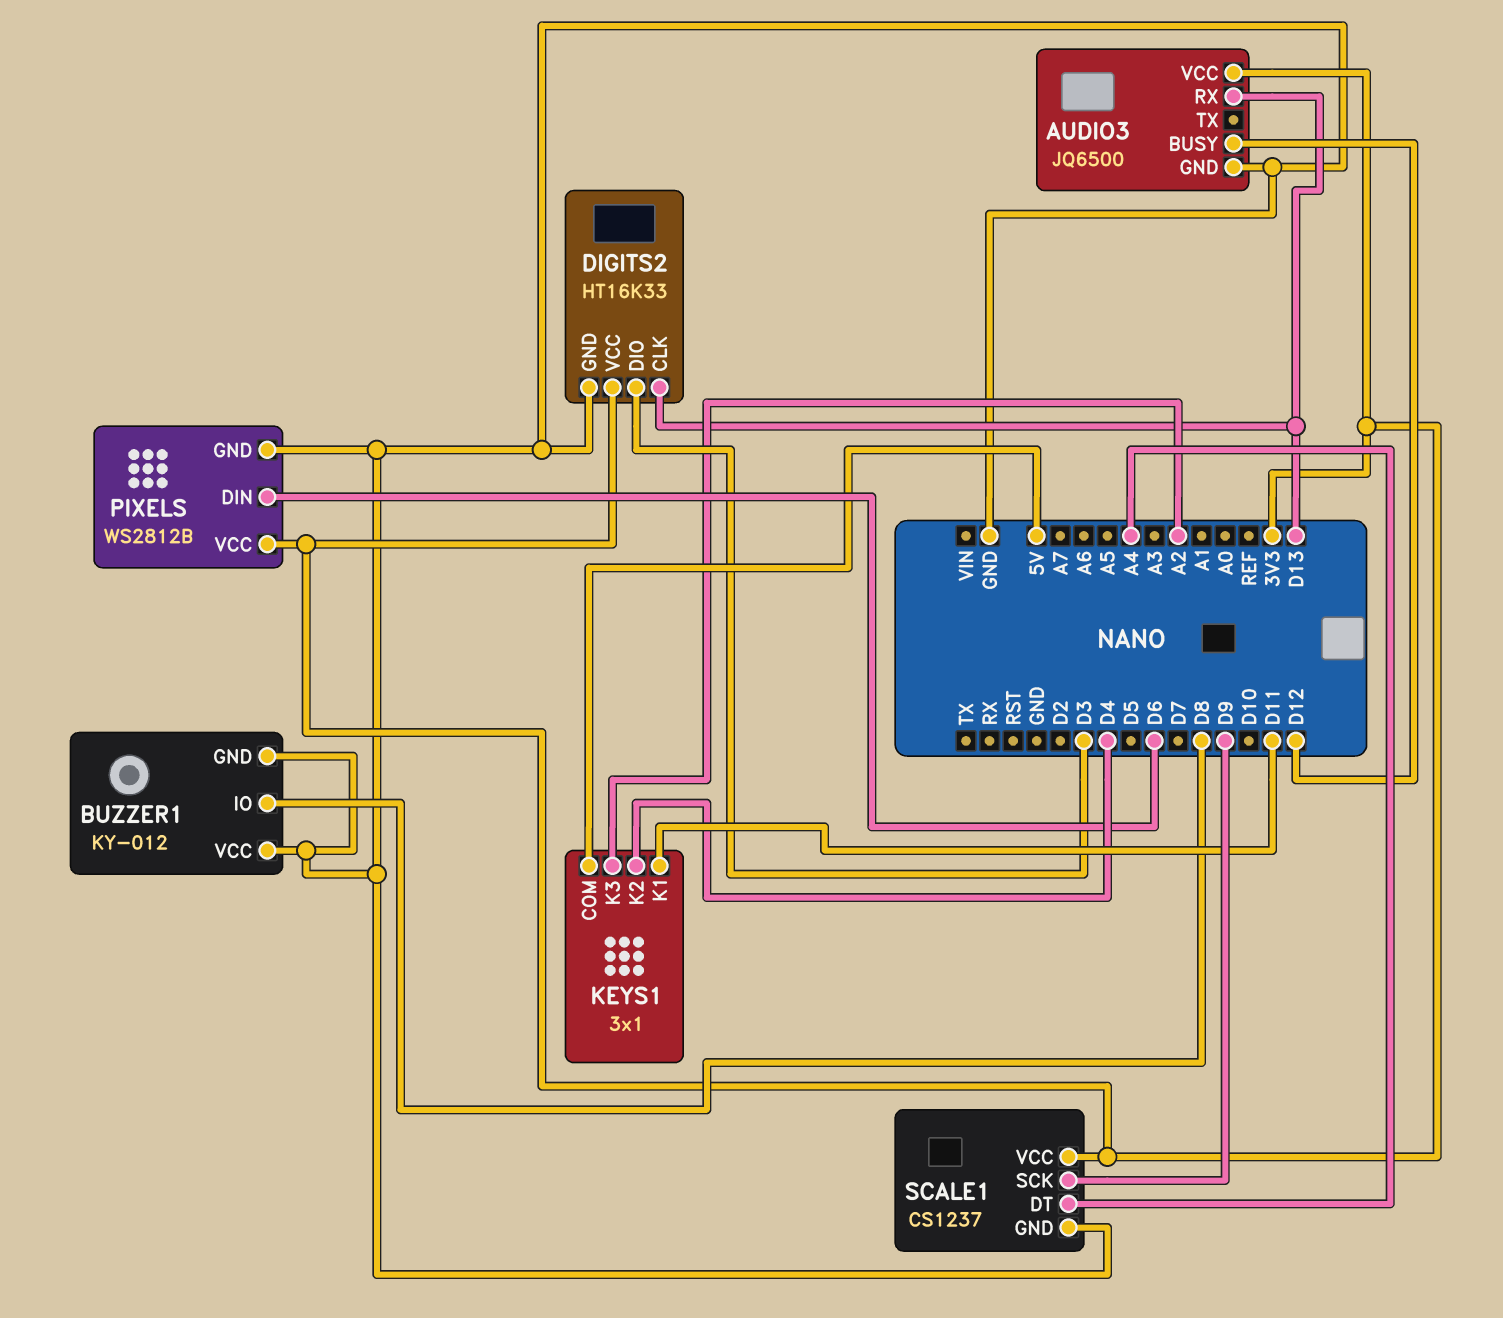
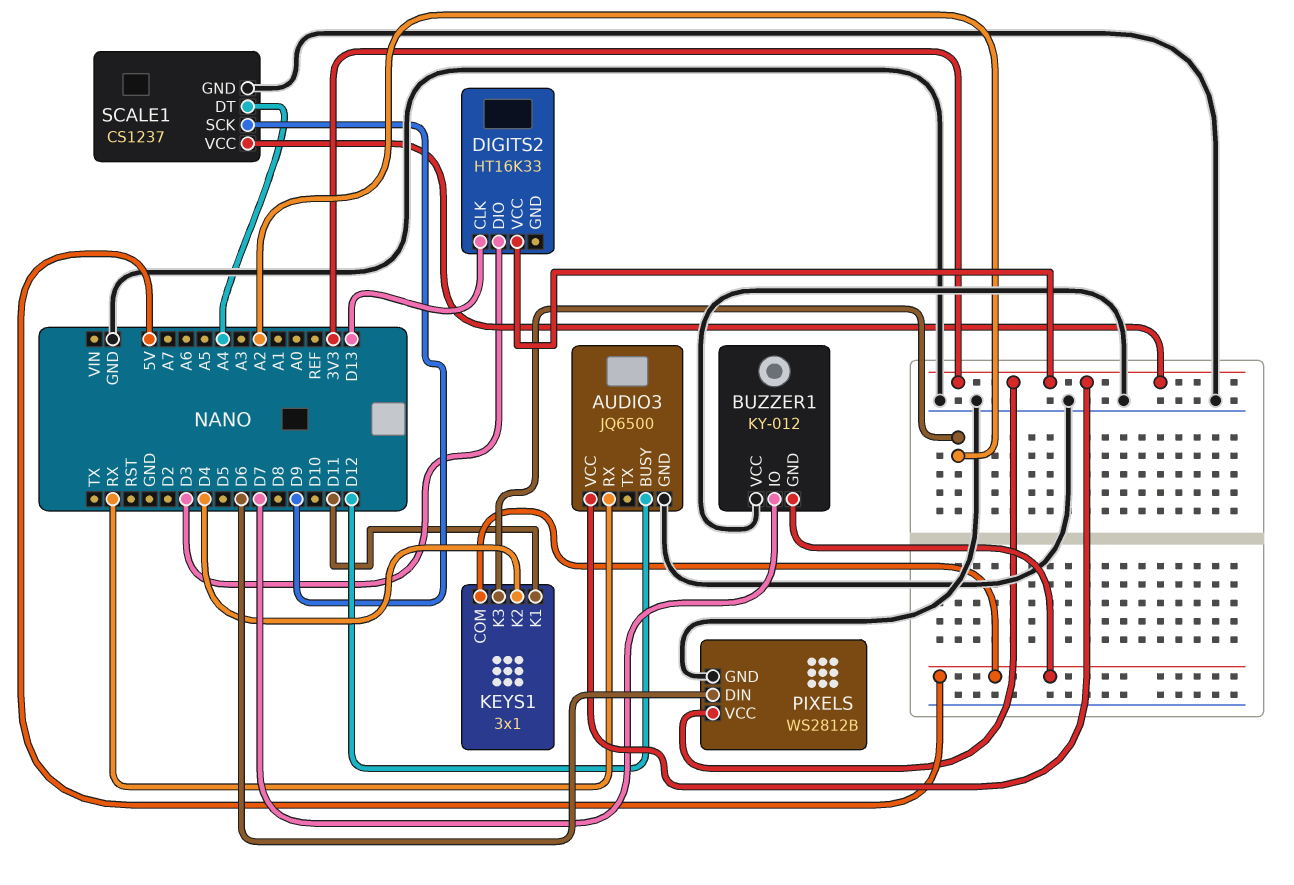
AUDIO3 pin RX: D13 -> RX
BUZZER1 pin GND: GND -> 5V
BUZZER1 pin IO: D8 -> D7
DIGITS2 pin GND: GND -> none

